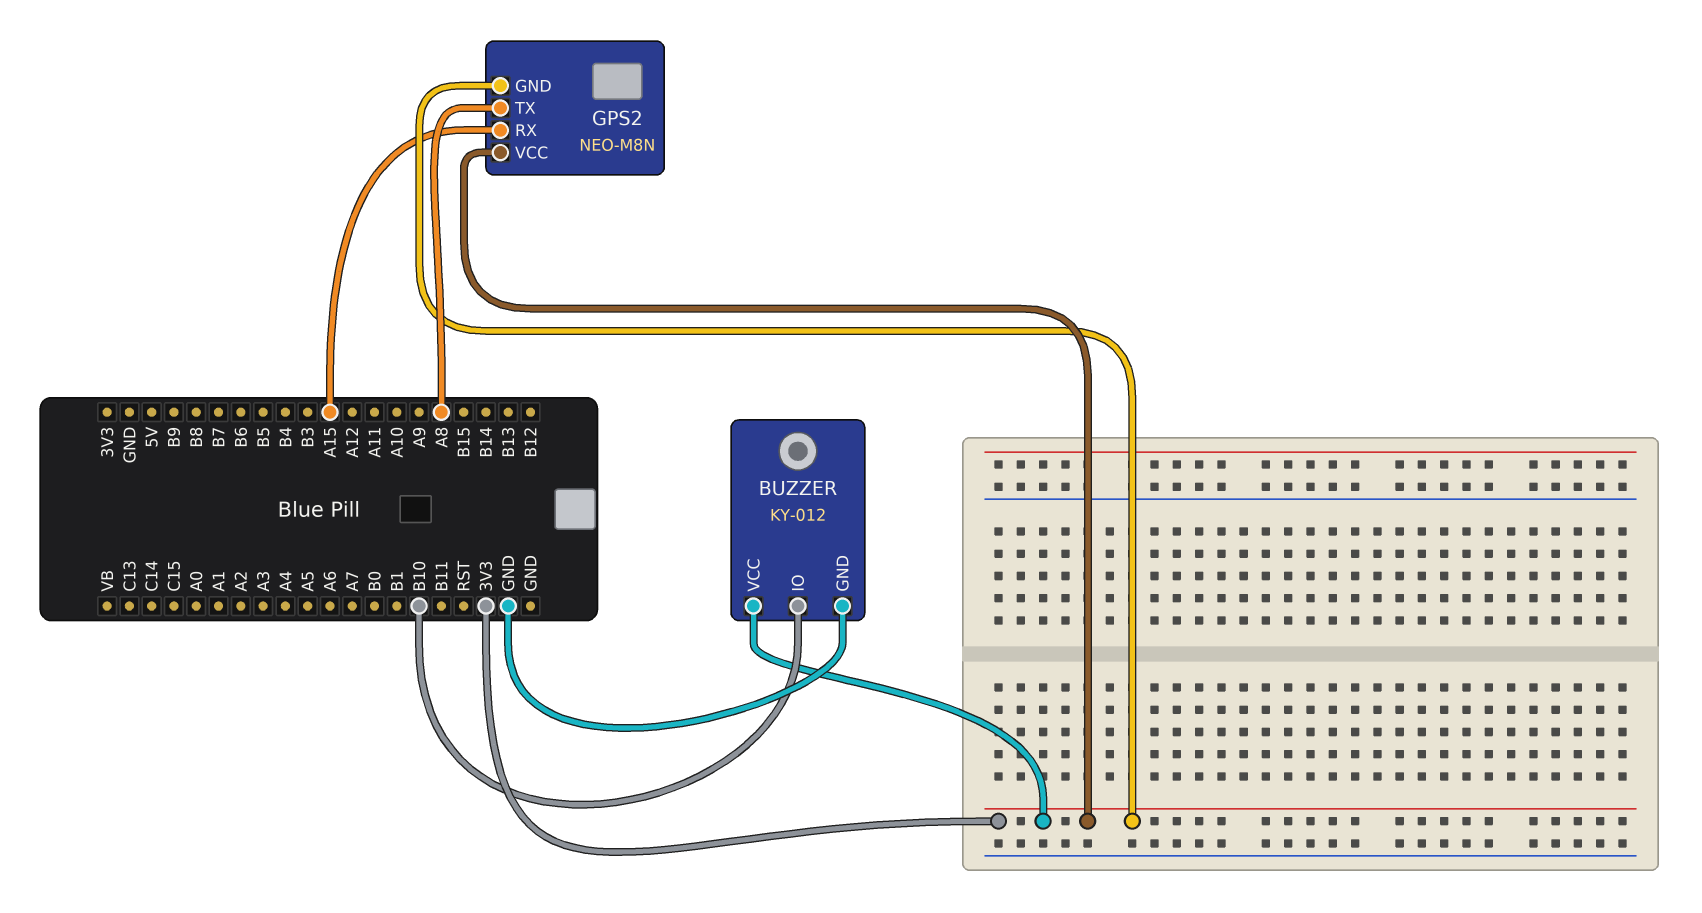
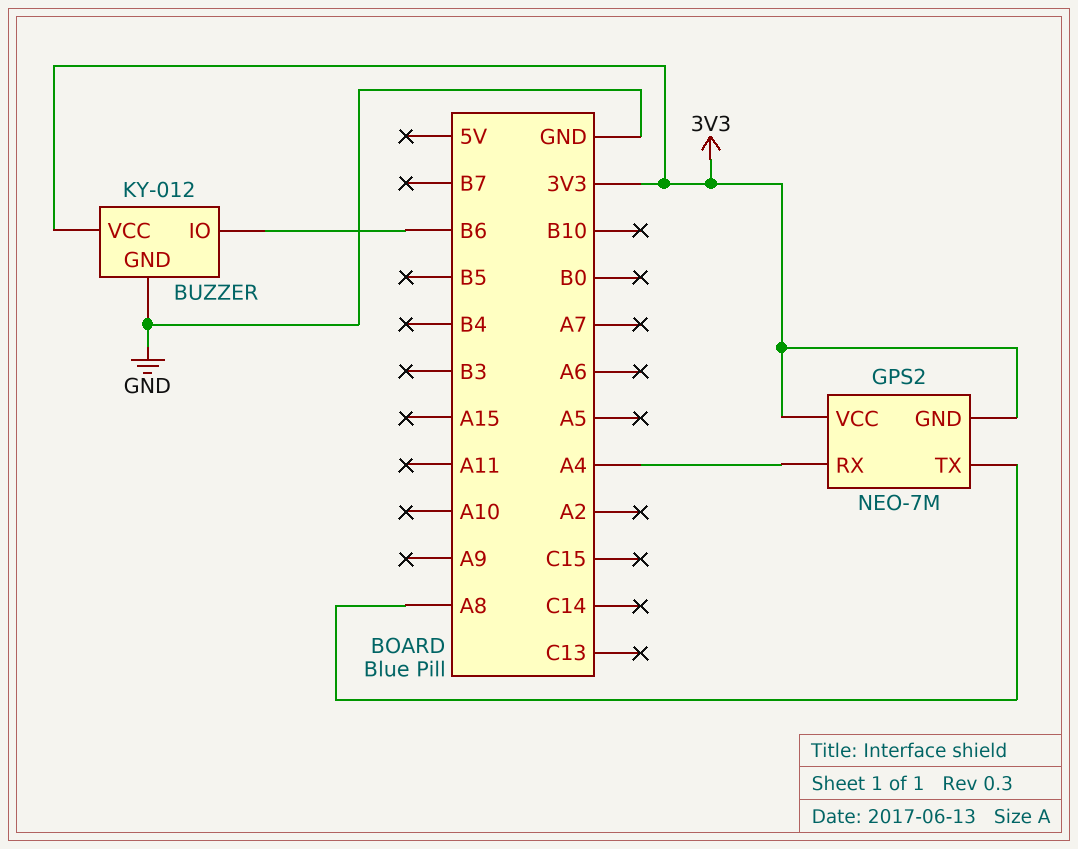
BUZZER pin IO: B10 -> B6
GPS2: NEO-M8N -> NEO-7M
GPS2 pin RX: A15 -> A4

